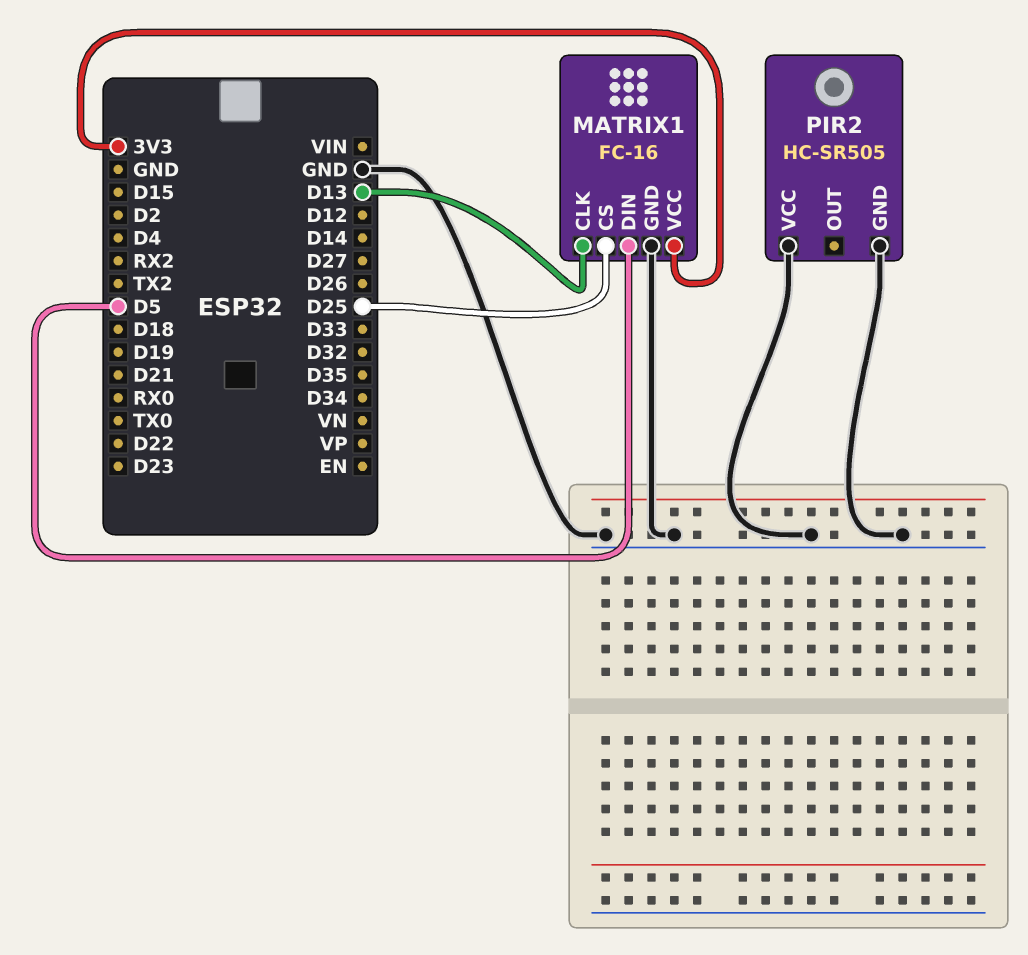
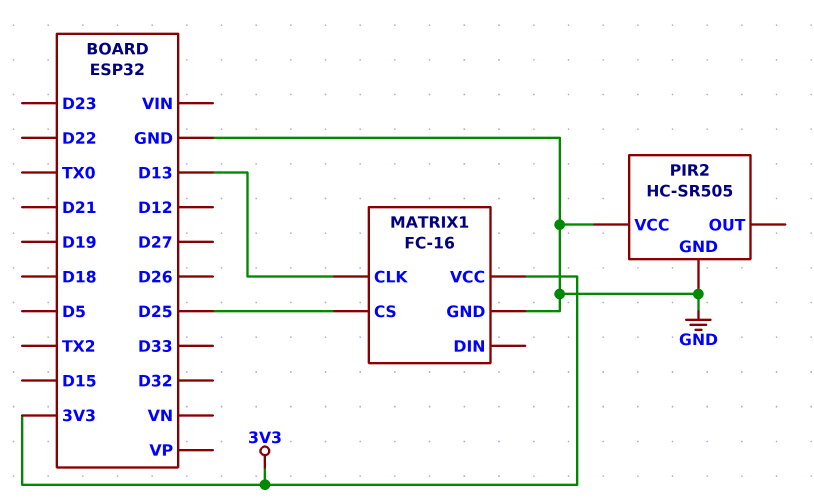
MATRIX1 pin DIN: D5 -> none

